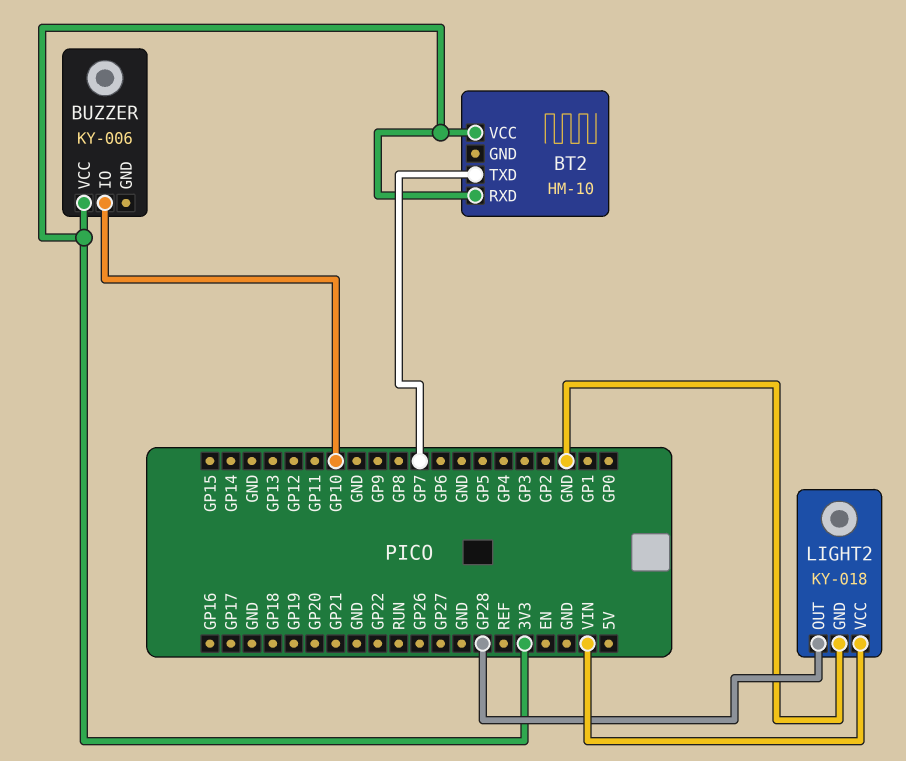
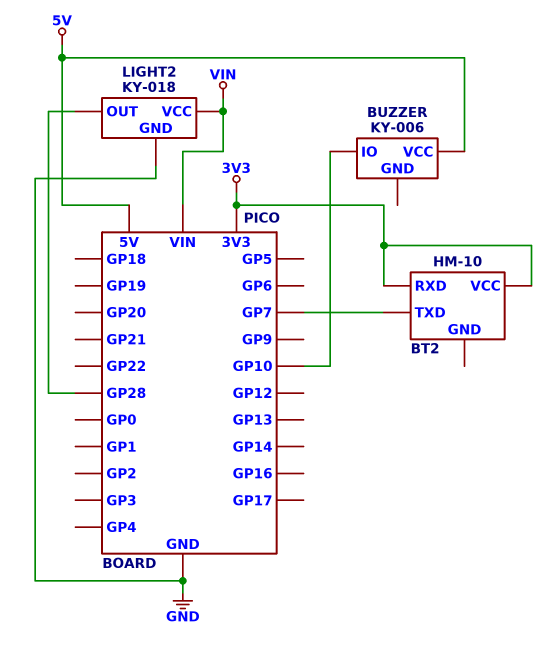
BUZZER pin VCC: 3V3 -> 5V

